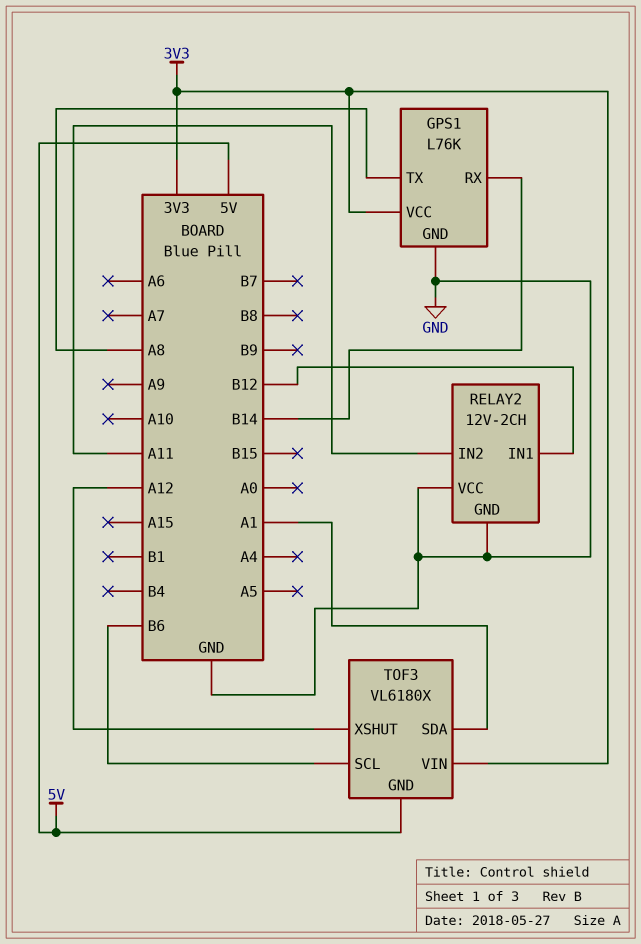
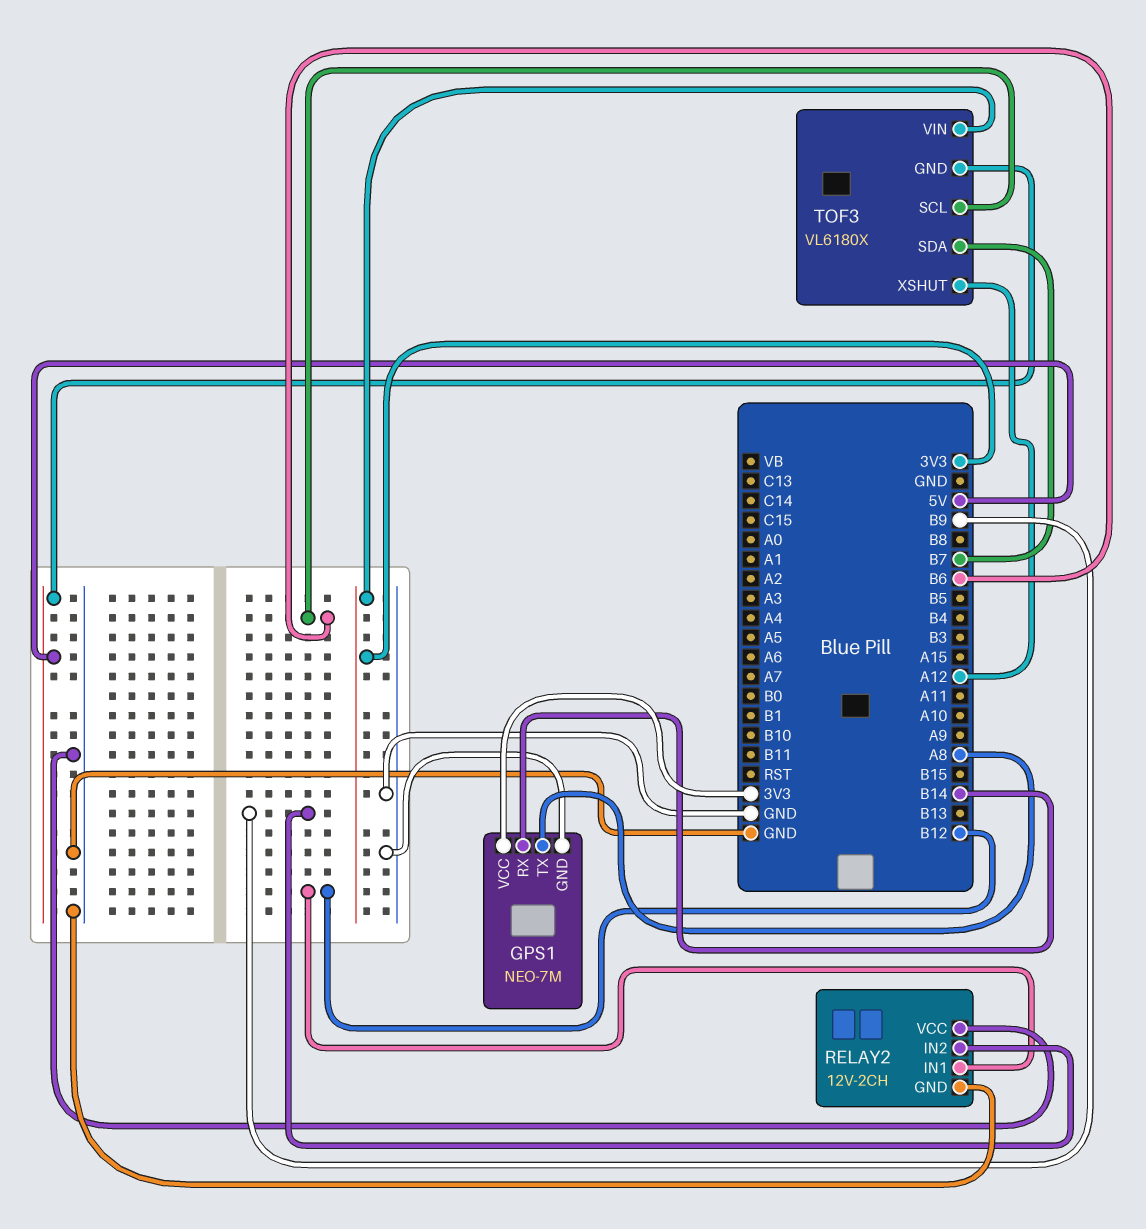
GPS1: L76K -> NEO-7M
RELAY2 pin IN2: A11 -> B9
TOF3 pin SDA: A1 -> B7

